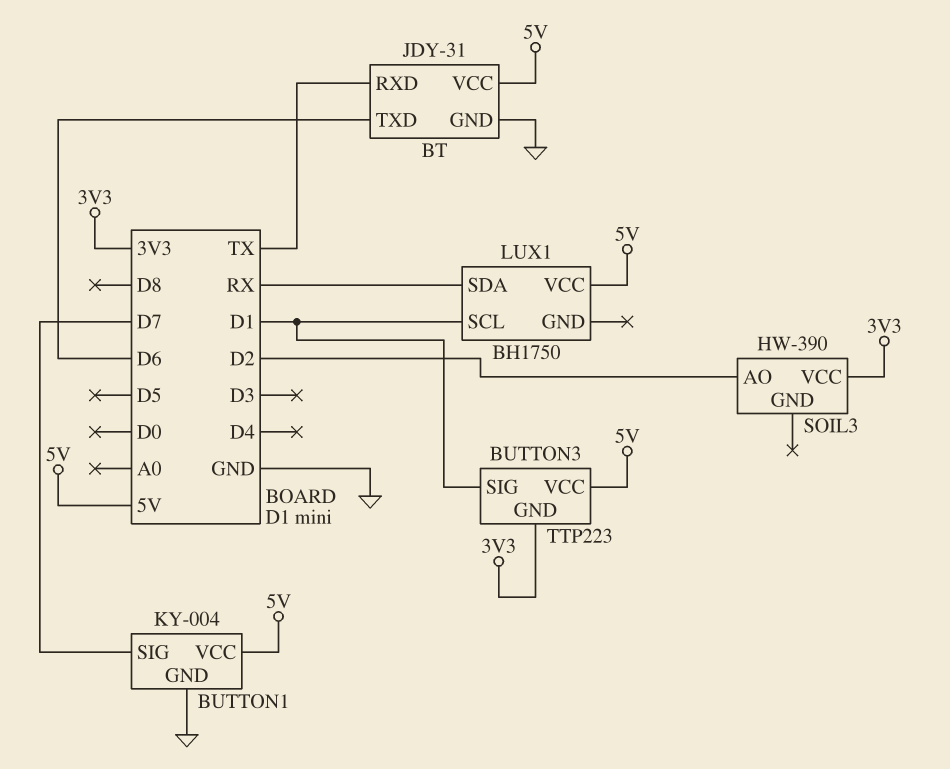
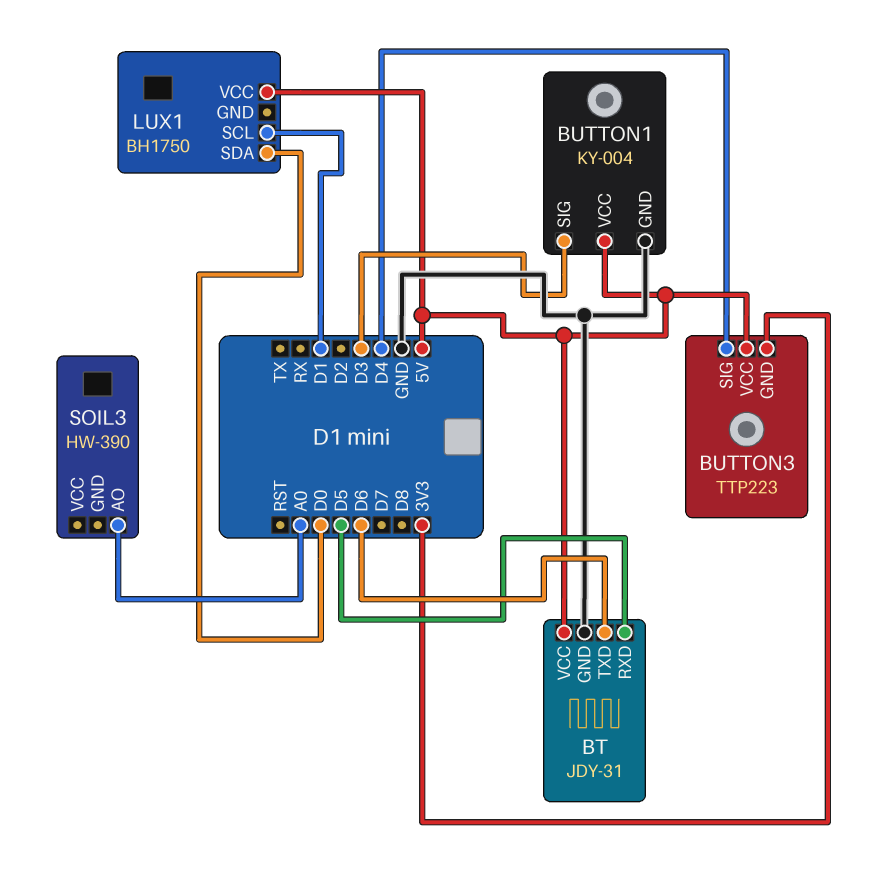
BT pin RXD: TX -> D5
BUTTON1 pin SIG: D7 -> D3
BUTTON3 pin SIG: D1 -> D4
LUX1 pin SDA: RX -> D0
SOIL3 pin AO: D2 -> A0
SOIL3 pin VCC: 3V3 -> none

